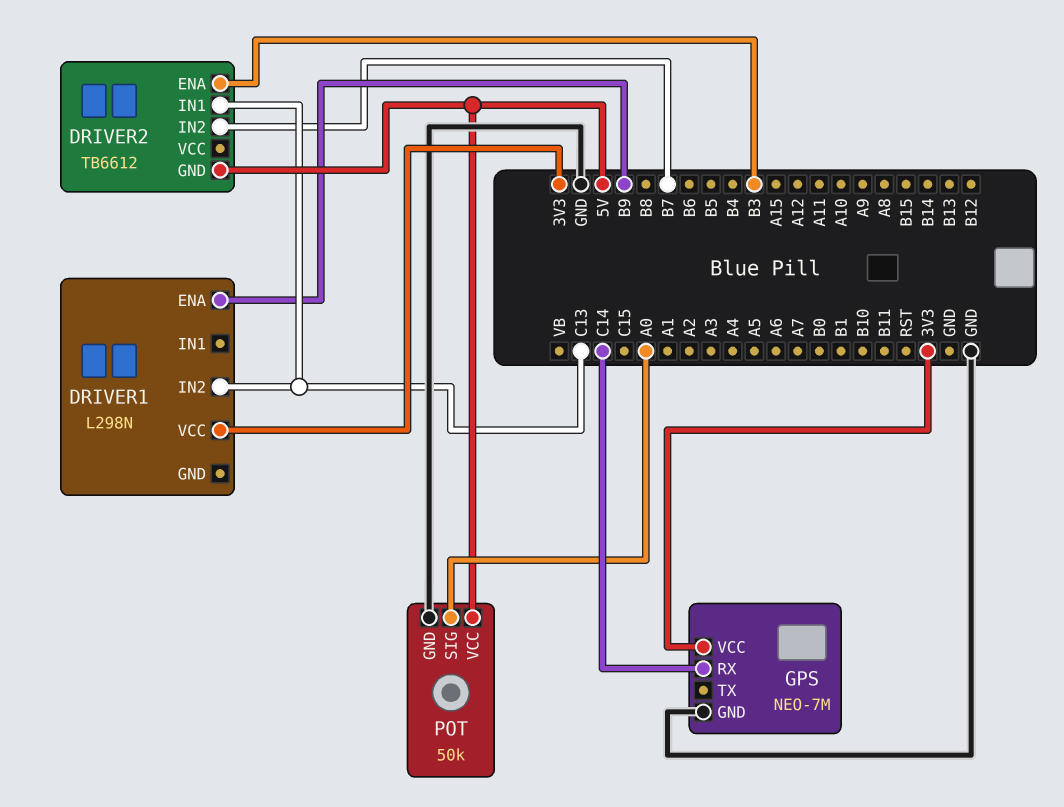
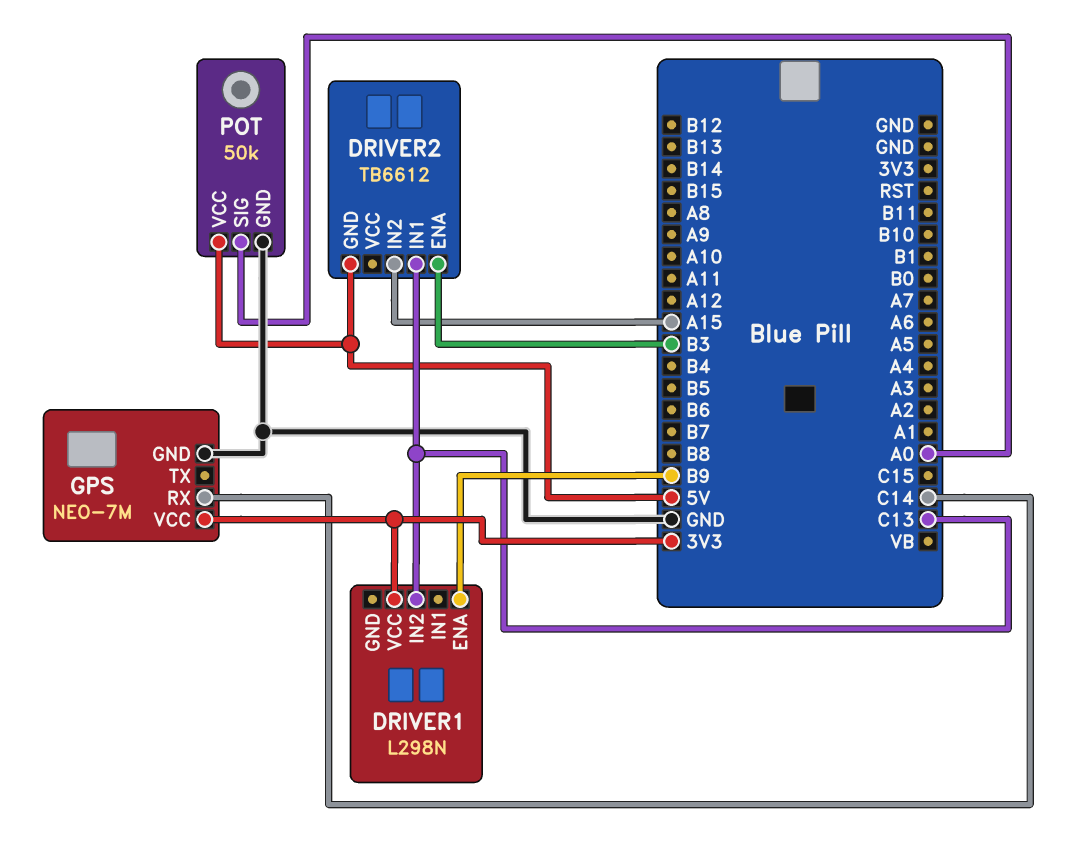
DRIVER2 pin IN2: B7 -> A15

